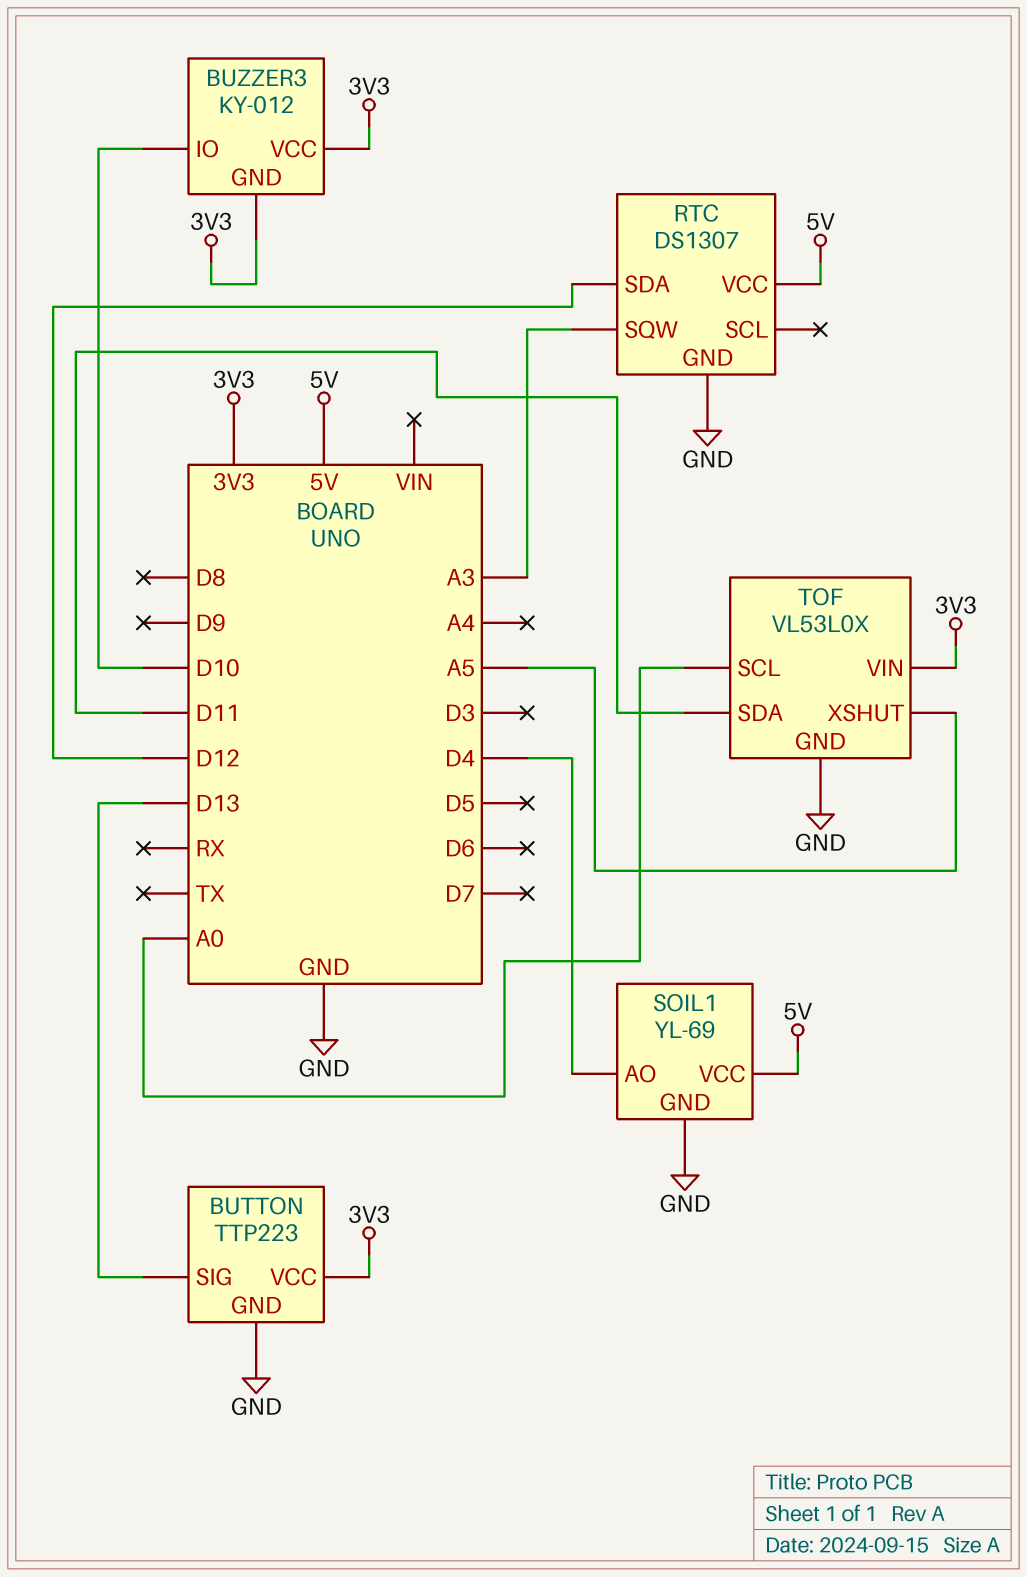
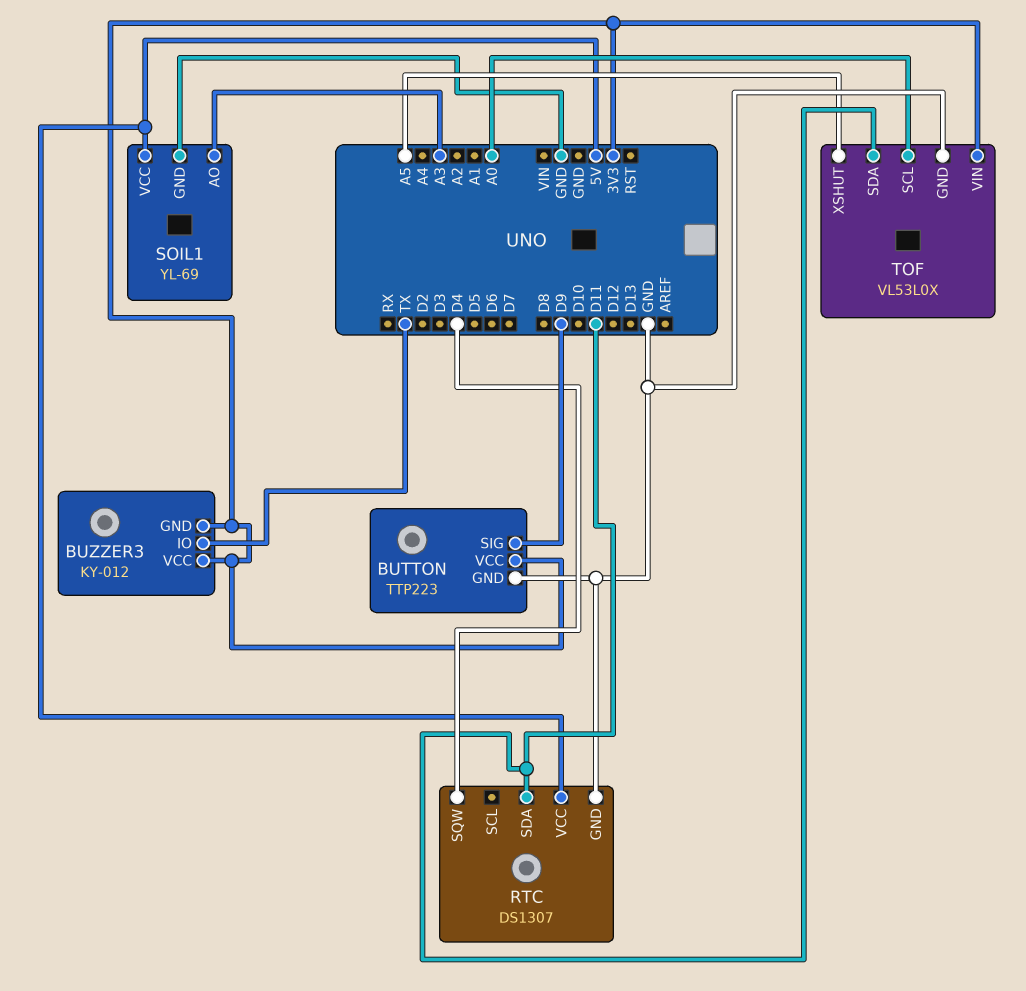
BUTTON pin SIG: D13 -> D9
BUZZER3 pin IO: D10 -> TX
RTC pin SDA: D12 -> D11
RTC pin SQW: A3 -> D4
SOIL1 pin AO: D4 -> A3

